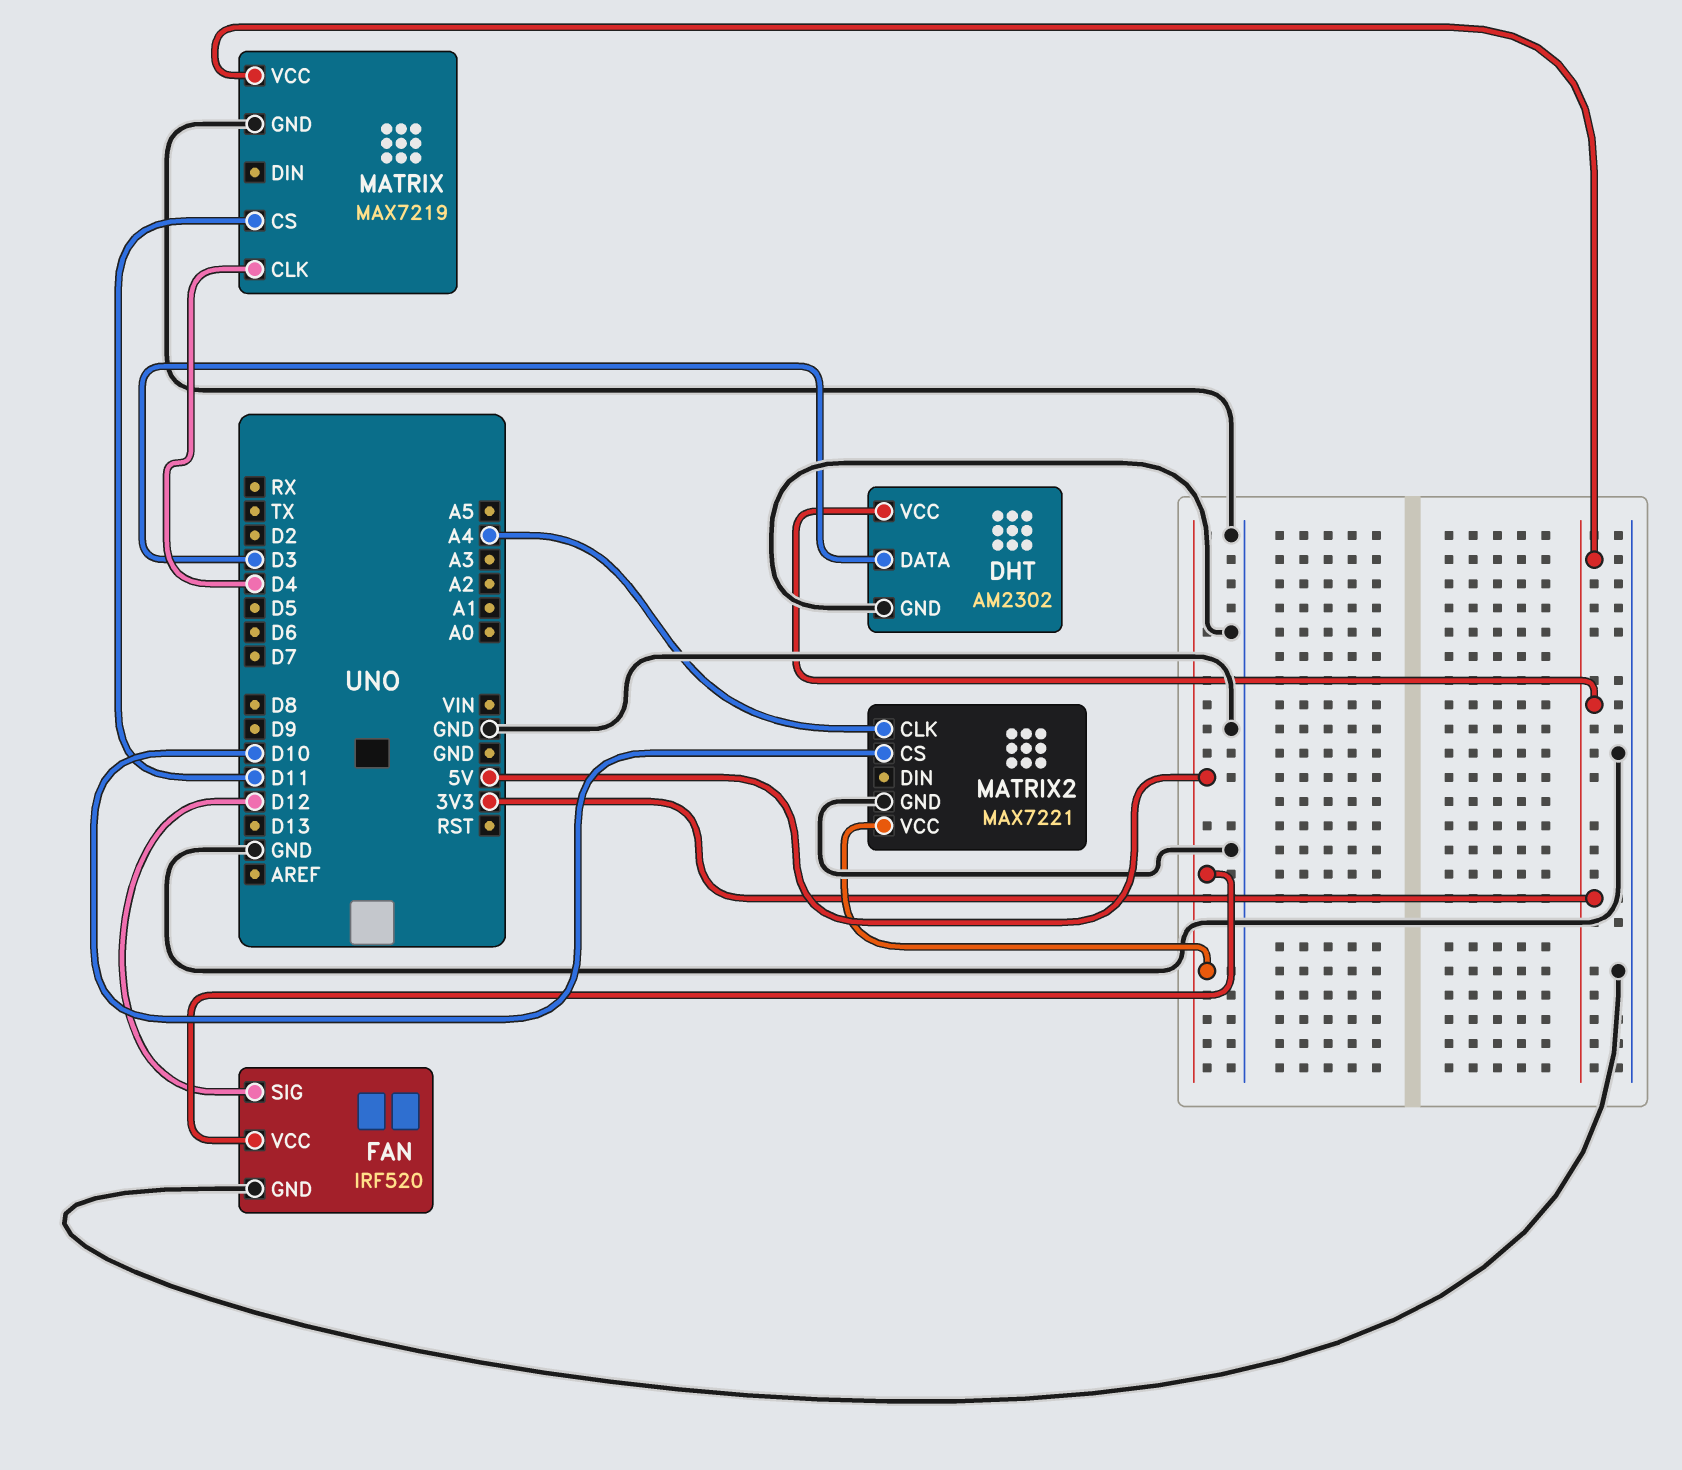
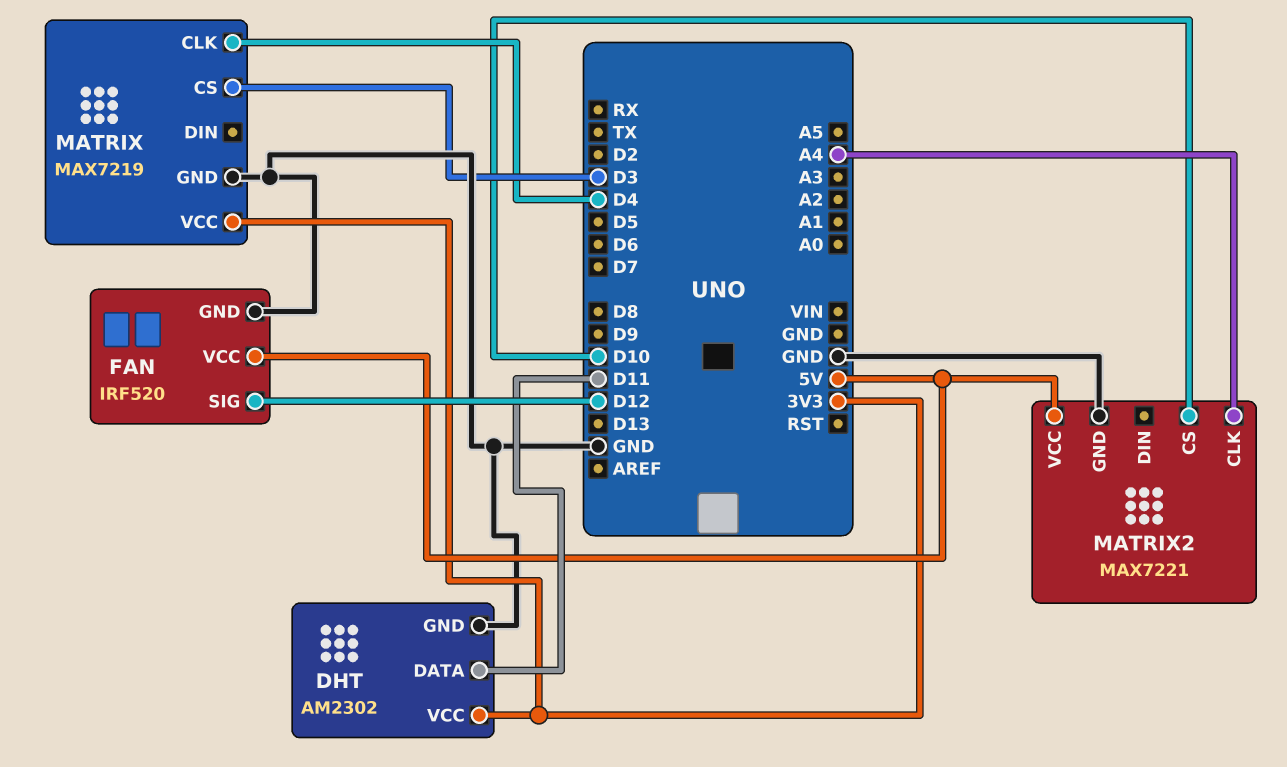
DHT pin DATA: D3 -> D11
MATRIX pin CS: D11 -> D3

